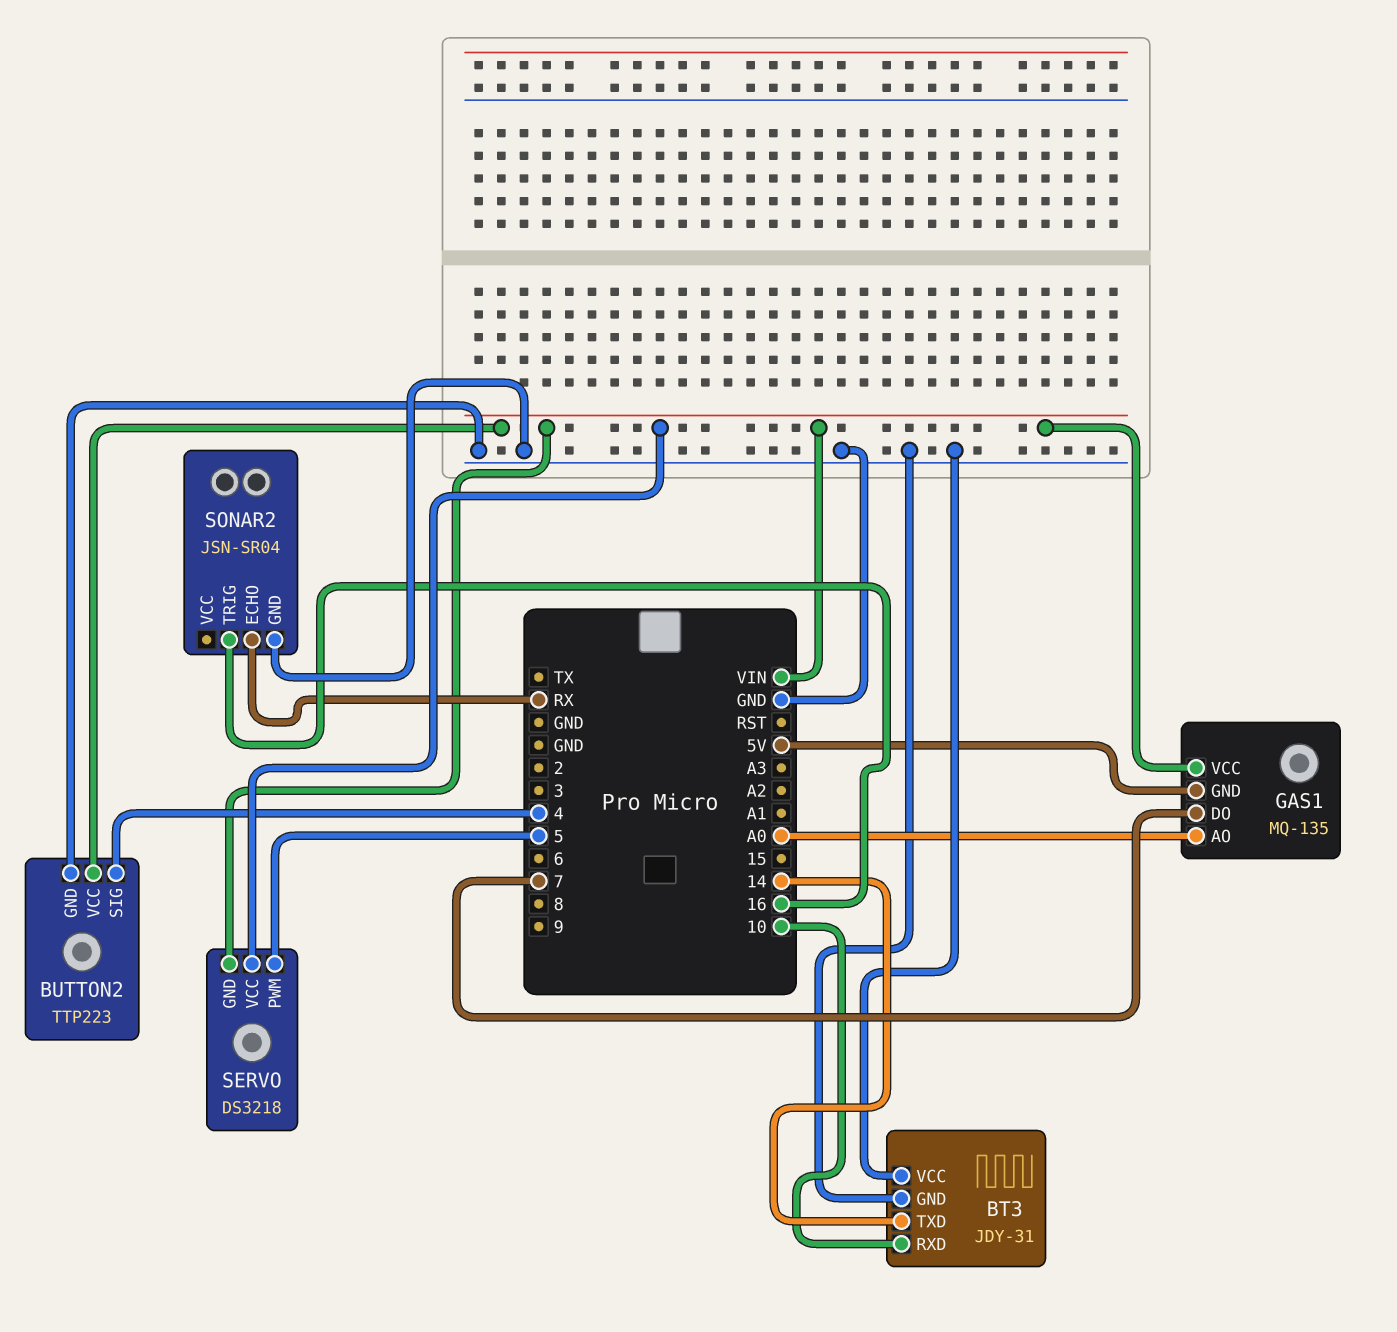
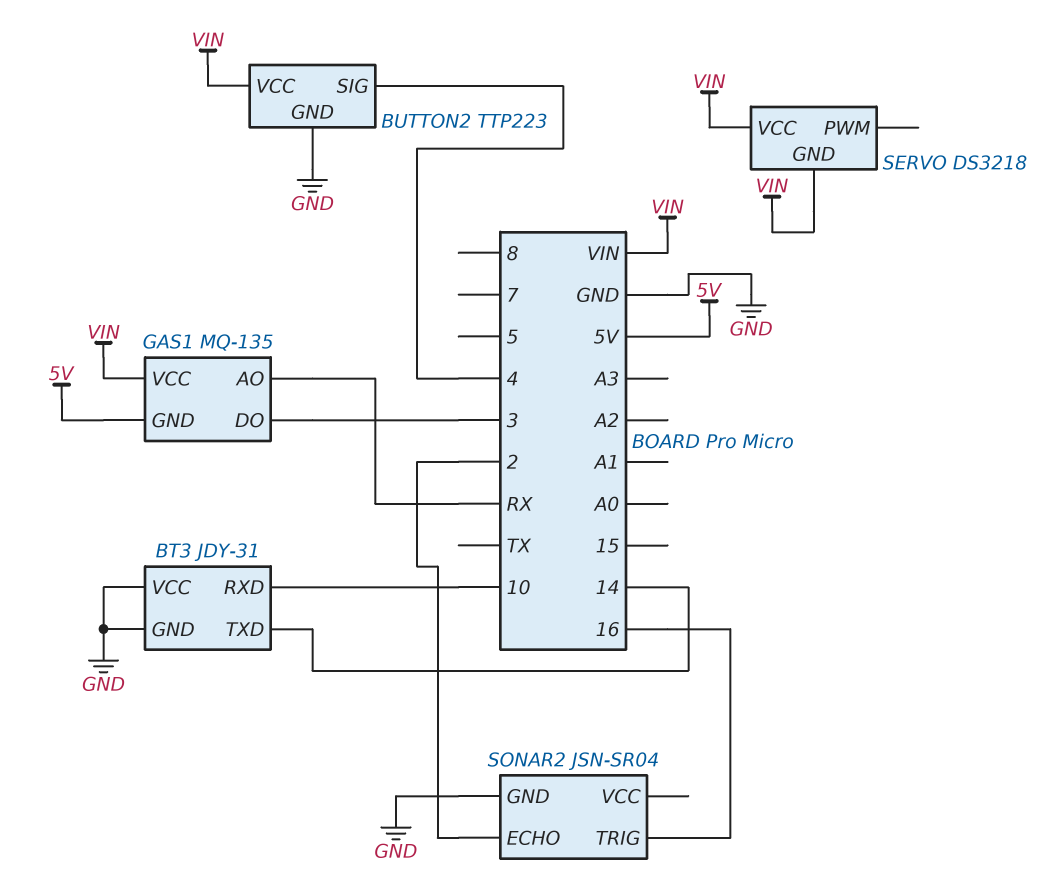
GAS1 pin AO: A0 -> RX
GAS1 pin DO: 7 -> 3
SERVO pin PWM: 5 -> none
SONAR2 pin ECHO: RX -> 2

